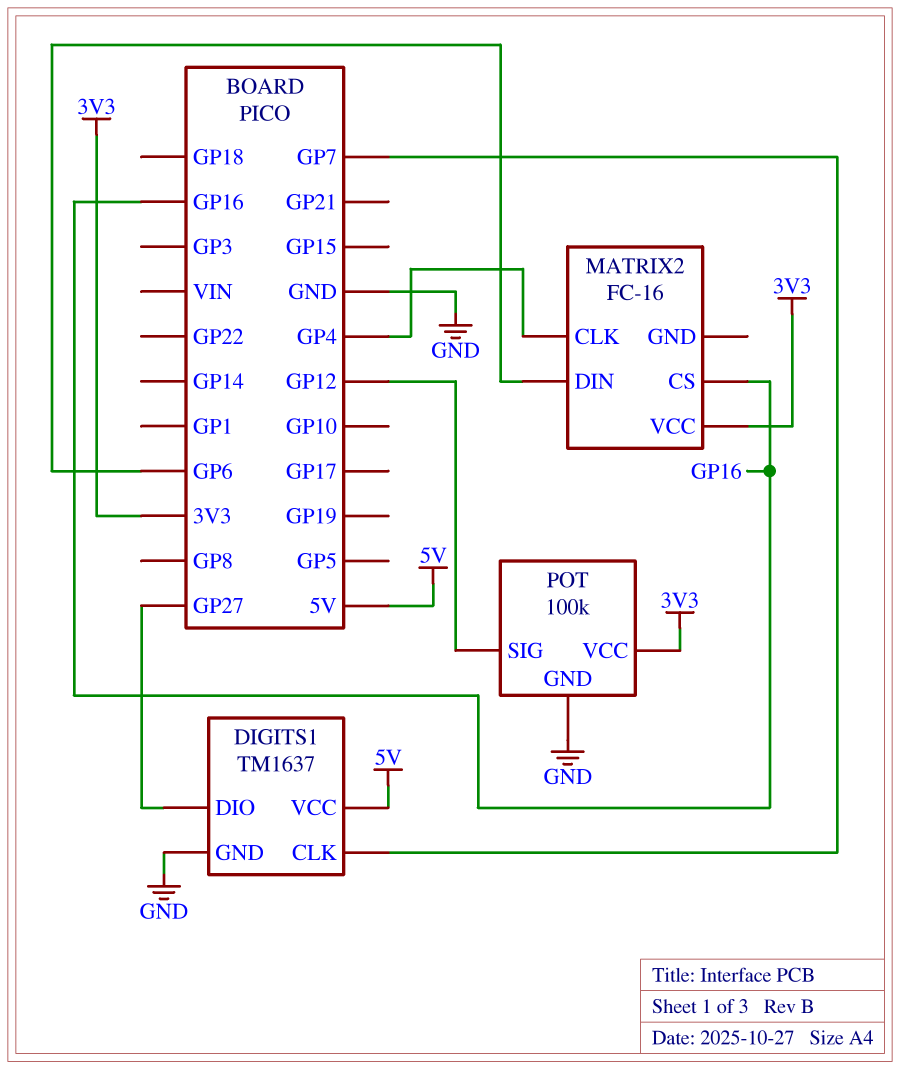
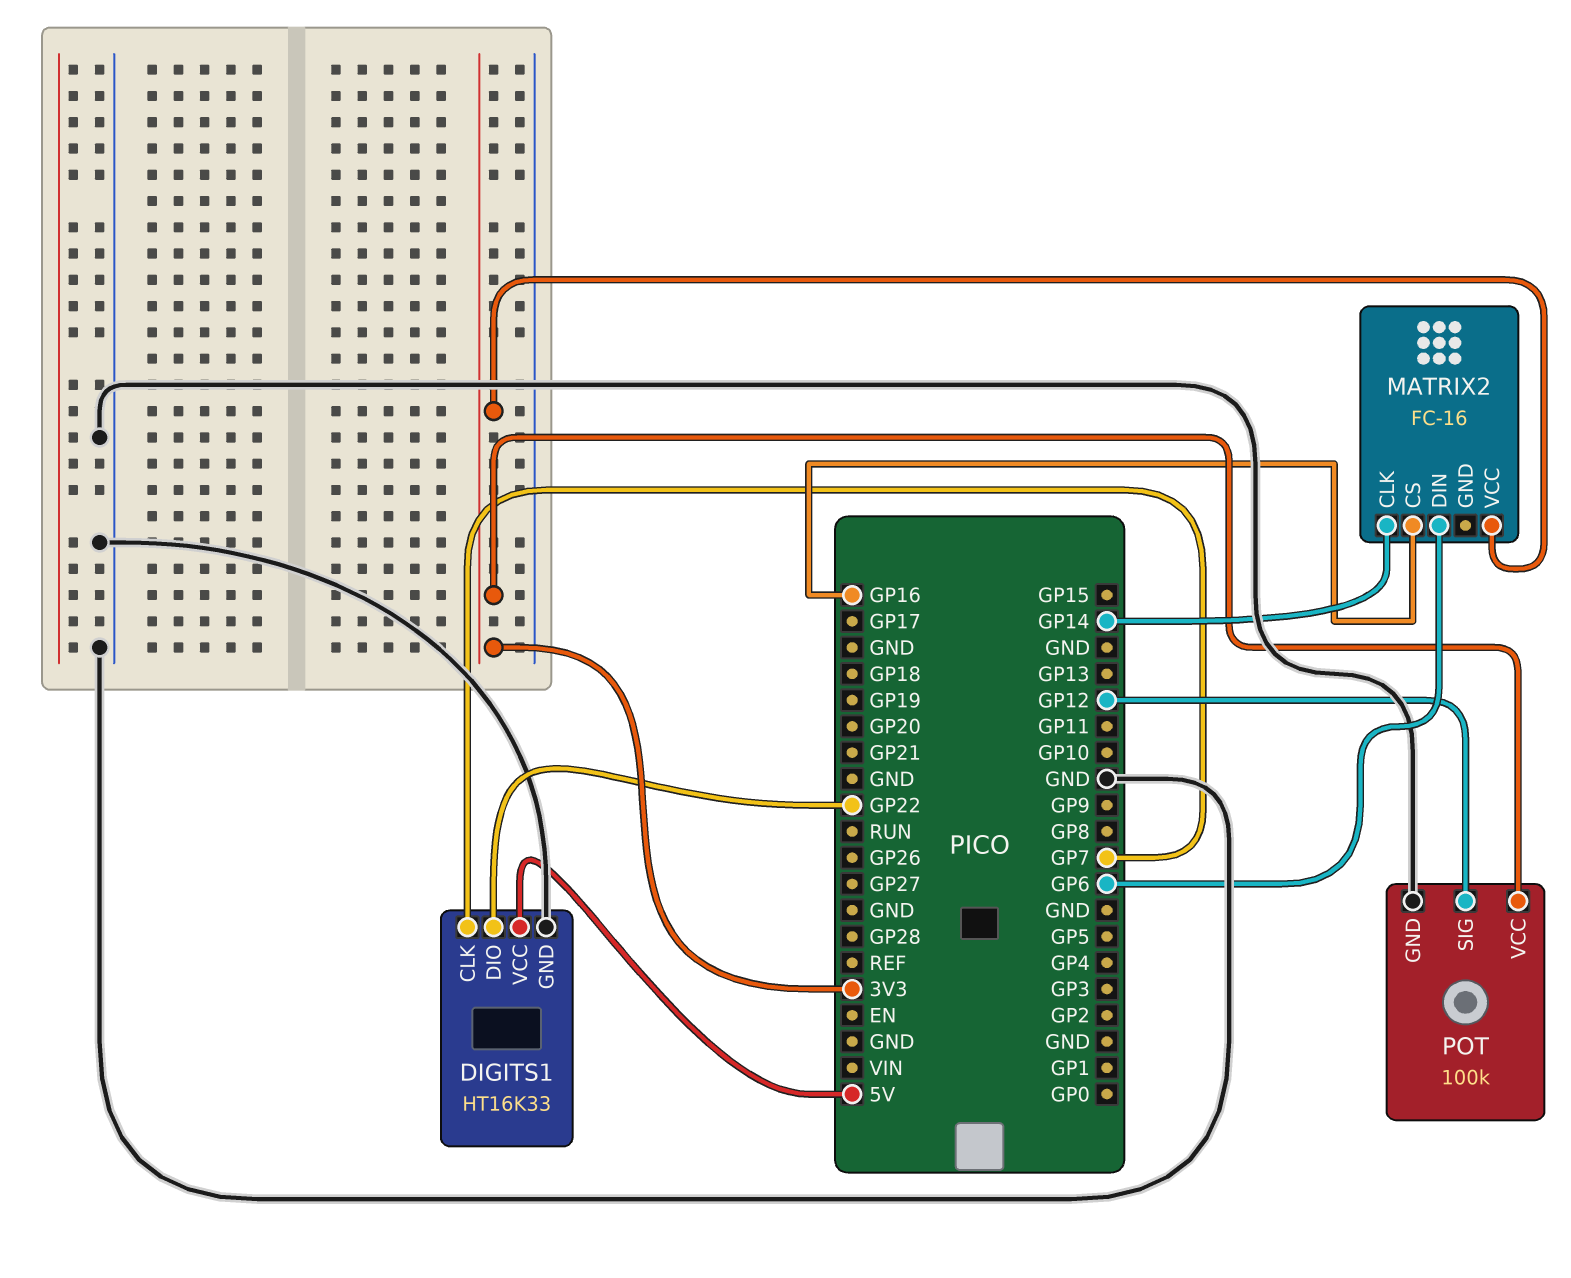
DIGITS1: TM1637 -> HT16K33
DIGITS1 pin DIO: GP27 -> GP22
MATRIX2 pin CLK: GP4 -> GP14

